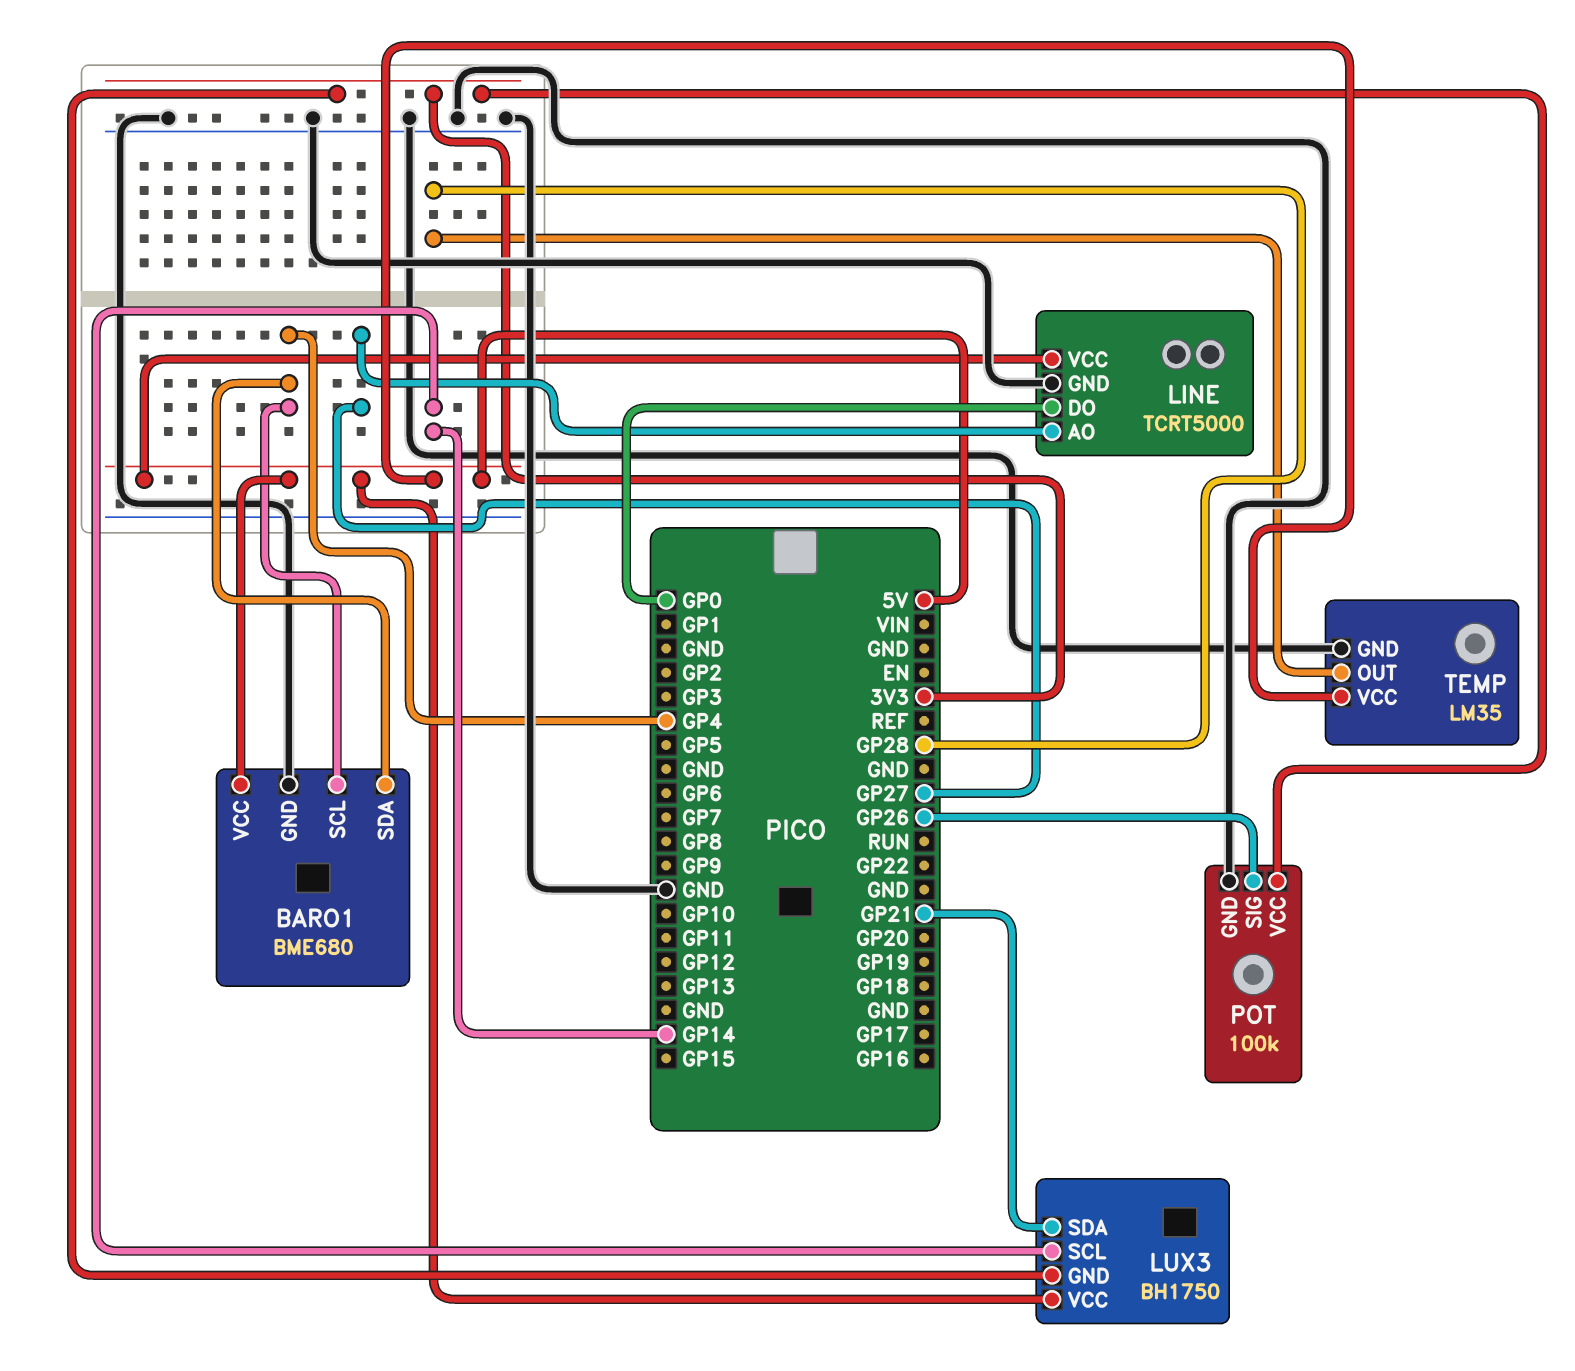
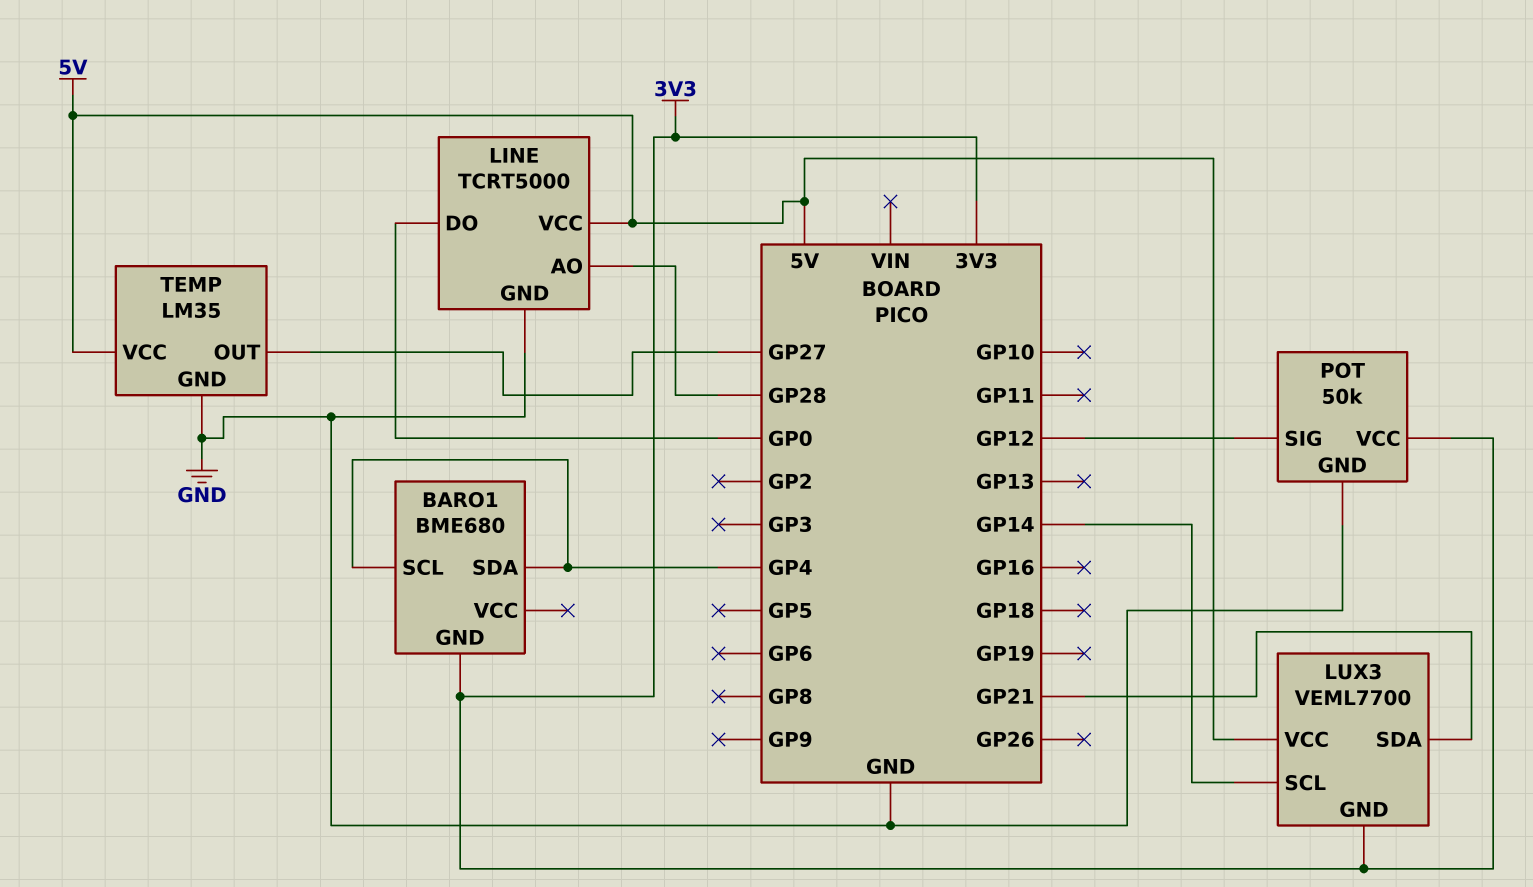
BARO1 pin GND: GND -> 3V3
BARO1 pin VCC: 5V -> none
LINE pin AO: GP27 -> GP28
LUX3: BH1750 -> VEML7700
POT: 100k -> 50k
POT pin SIG: GP26 -> GP12
TEMP pin OUT: GP28 -> GP27

